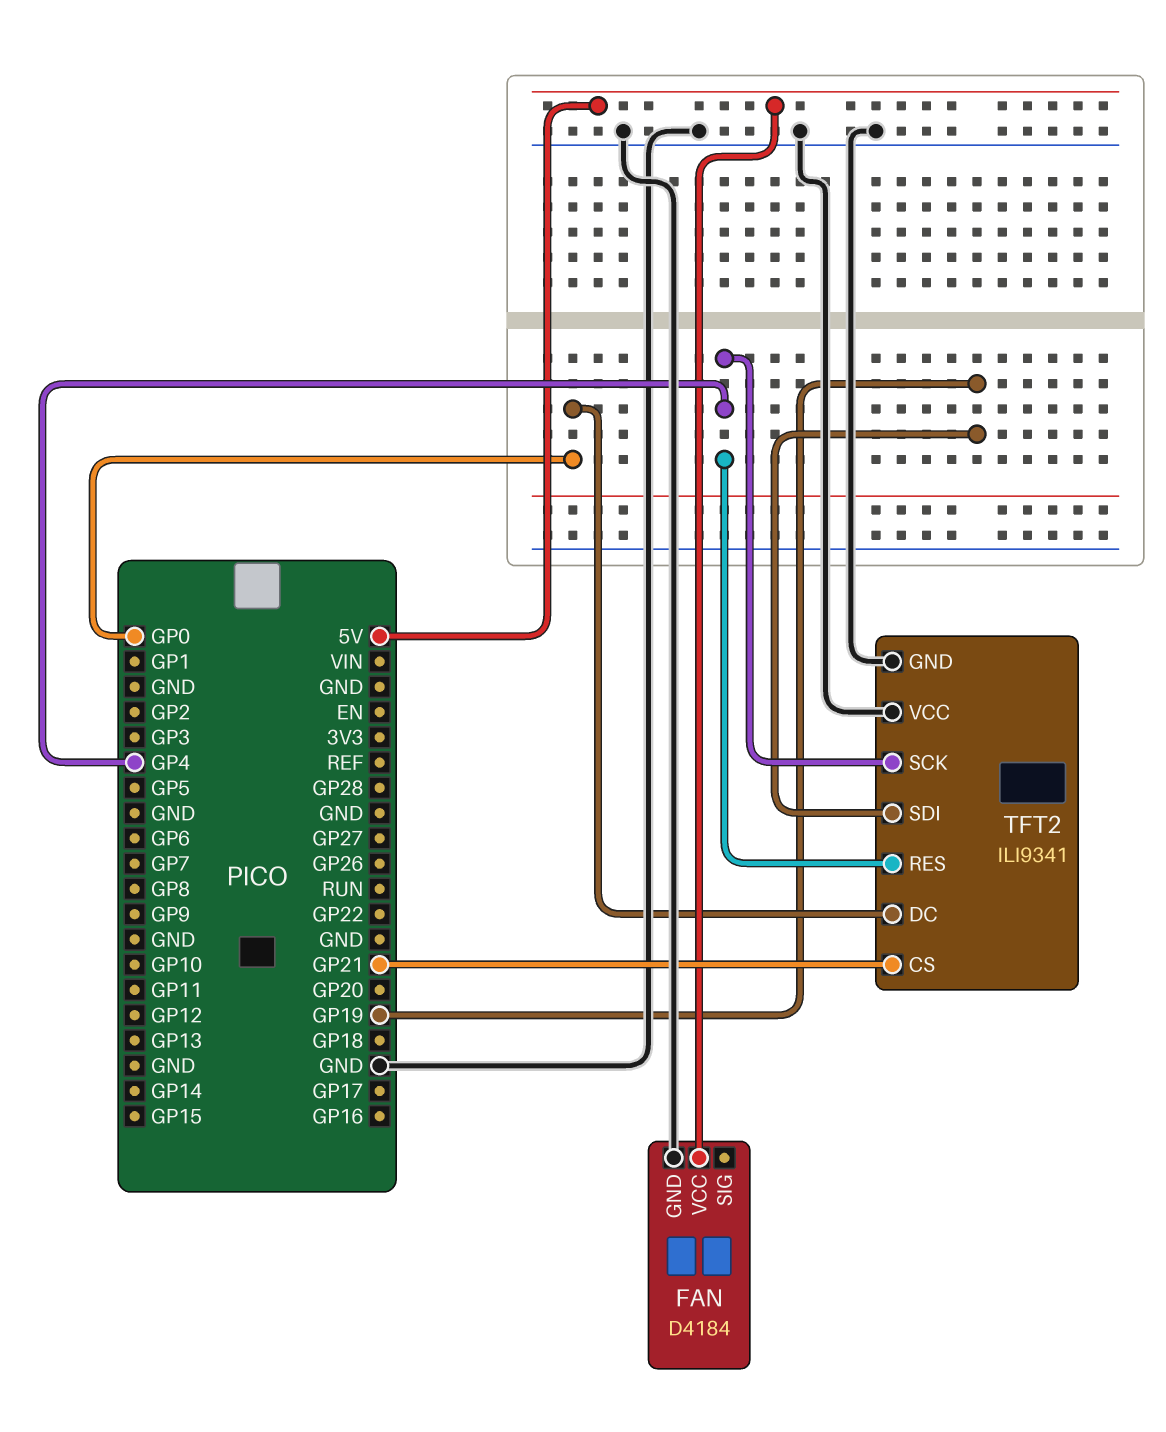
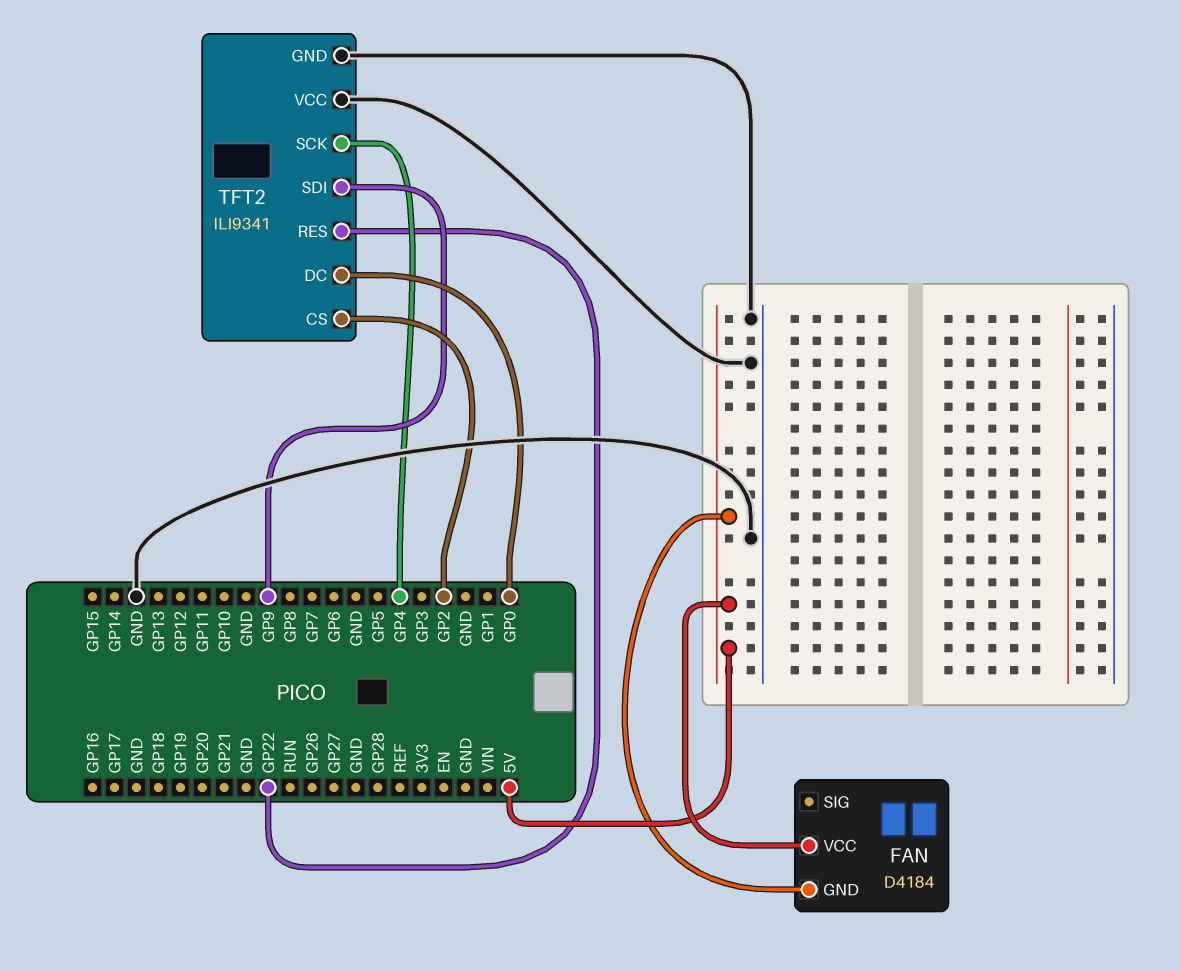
FAN pin GND: GND -> 5V
TFT2 pin CS: GP21 -> GP2
TFT2 pin RES: GP4 -> GP22
TFT2 pin SDI: GP19 -> GP9

